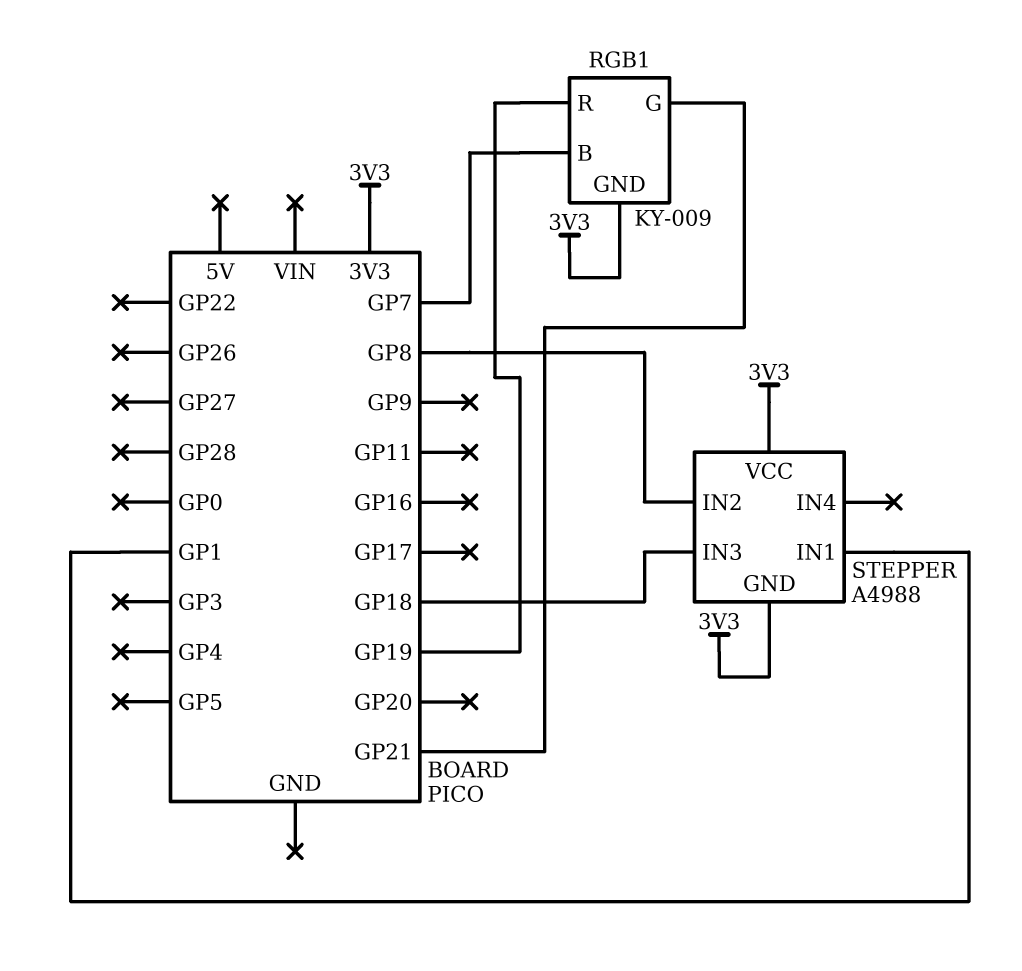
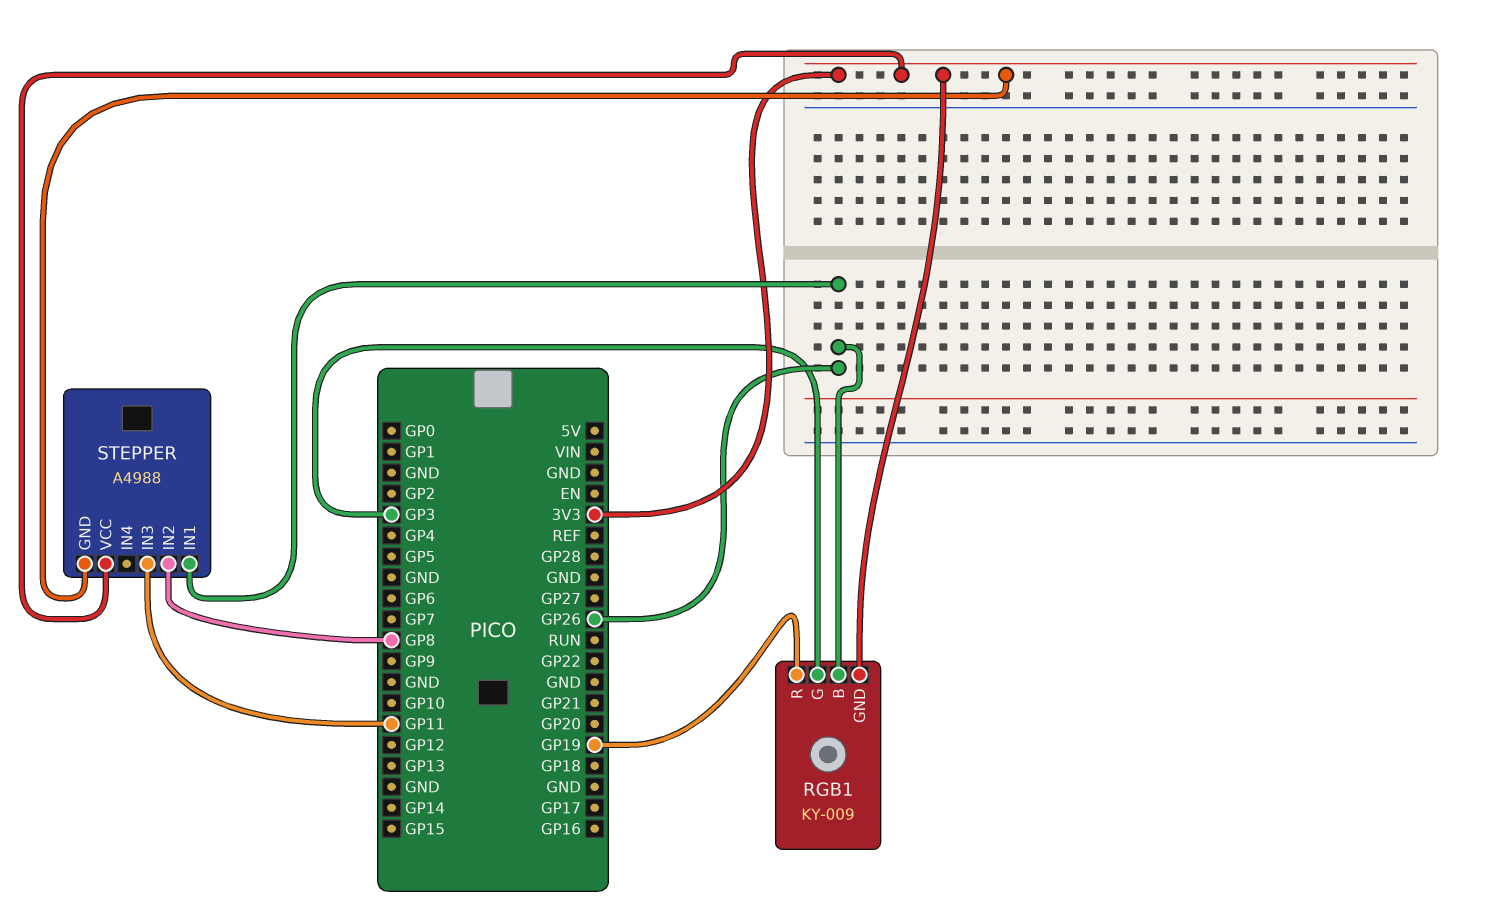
RGB1 pin B: GP7 -> GP26
RGB1 pin G: GP21 -> GP3
STEPPER pin IN1: GP1 -> GP26
STEPPER pin IN3: GP18 -> GP11

